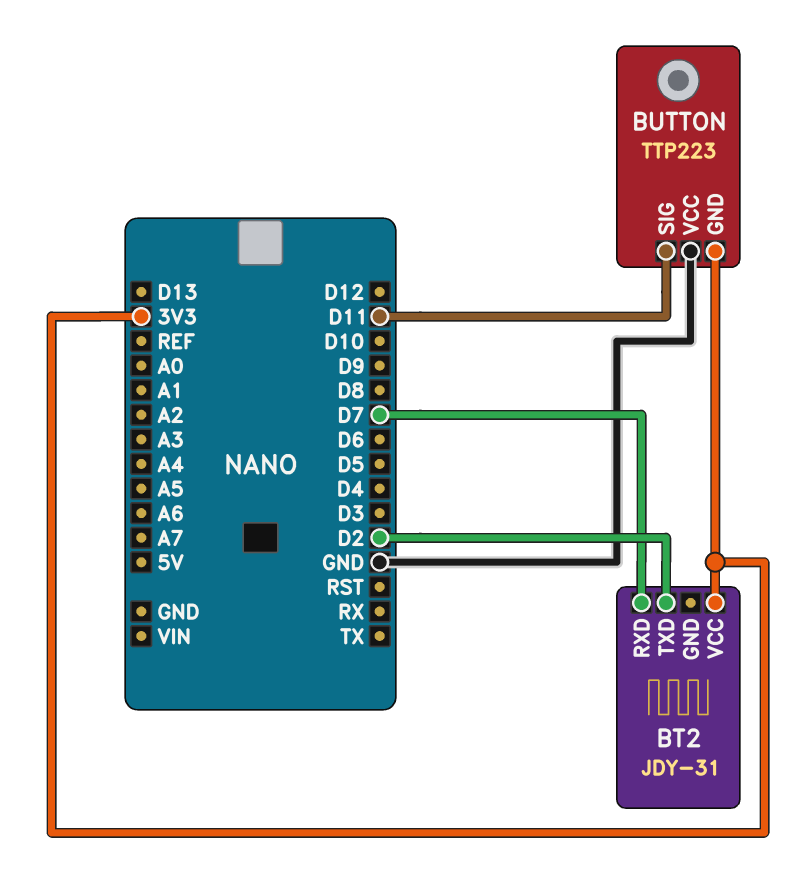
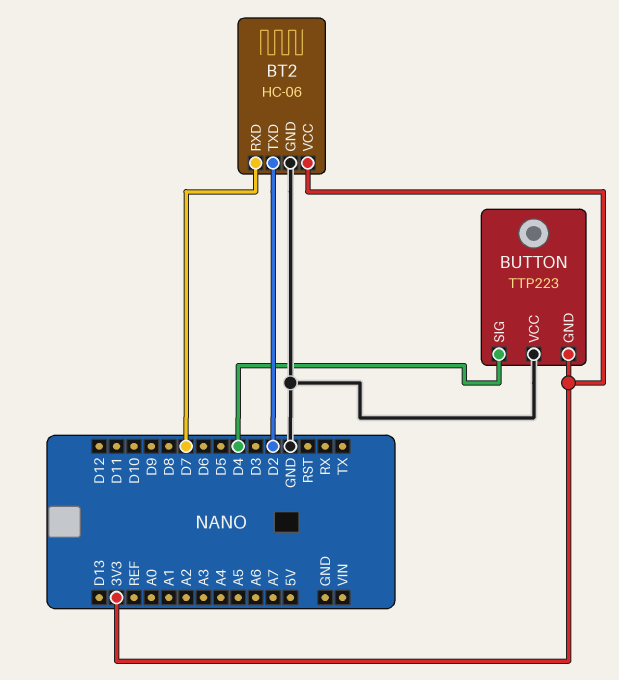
BT2: JDY-31 -> HC-06
BT2 pin GND: none -> GND
BUTTON pin SIG: D11 -> D4

